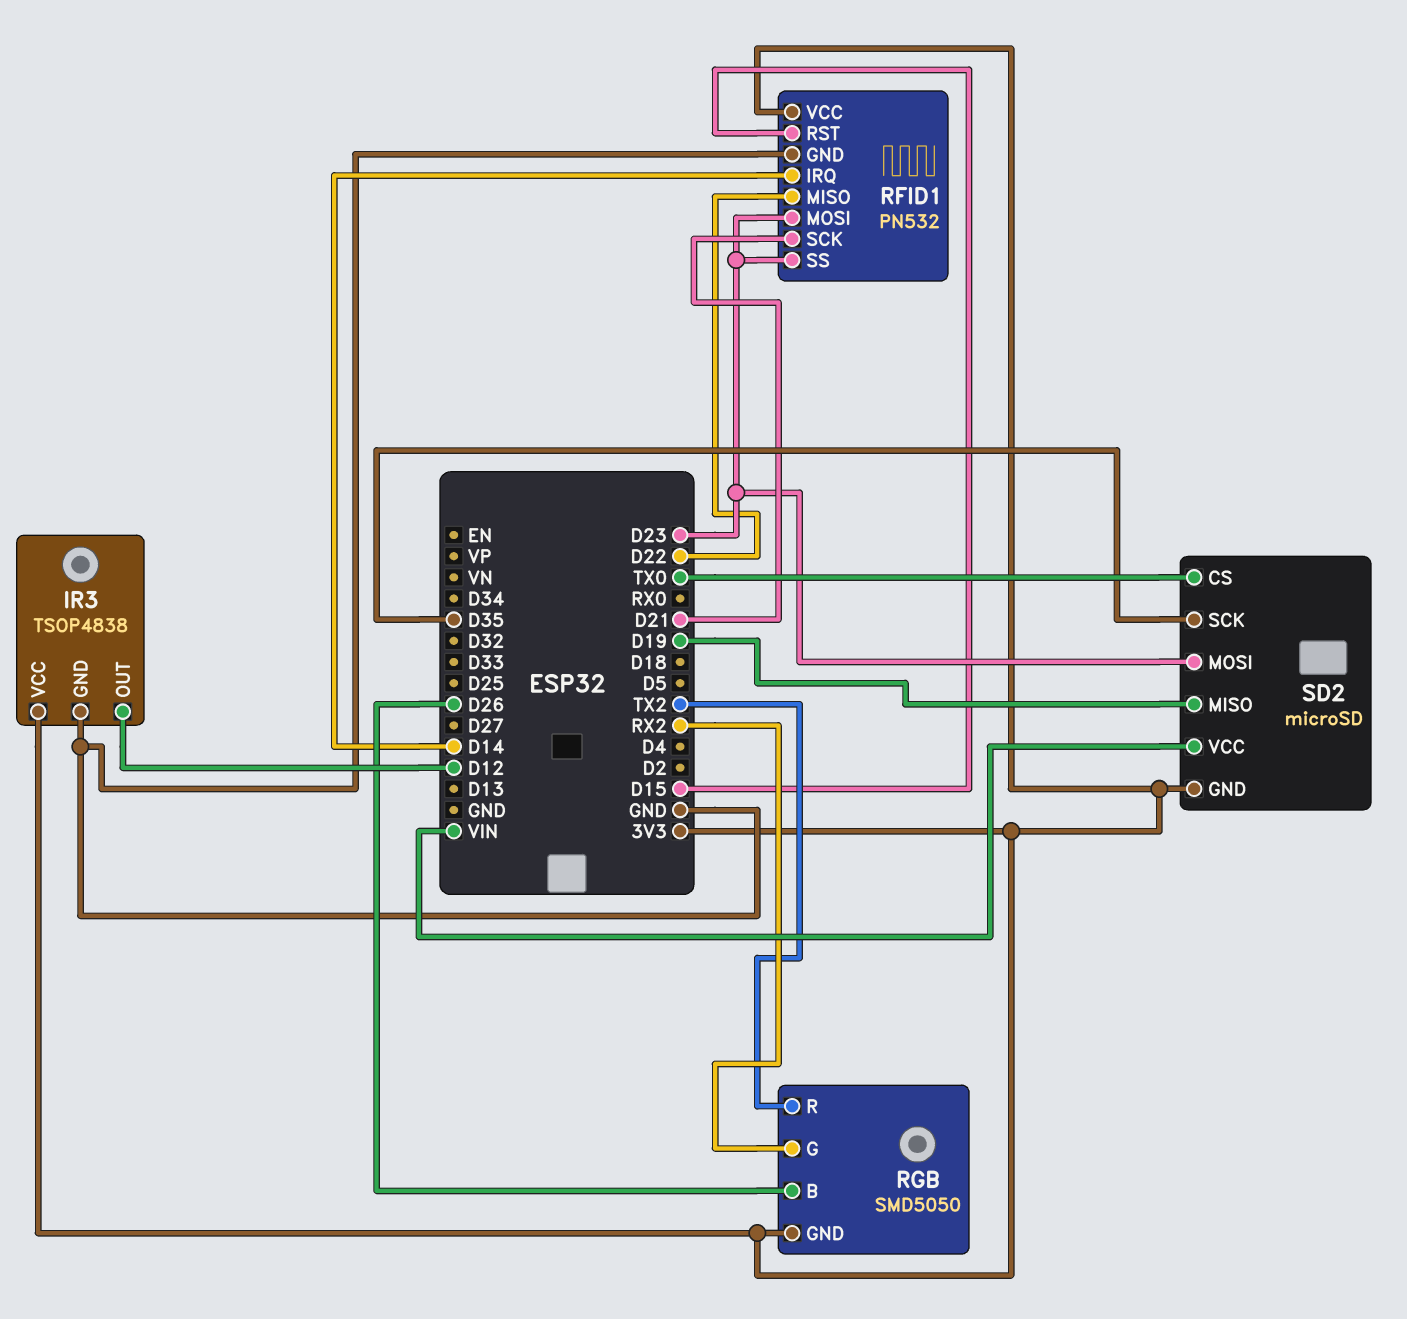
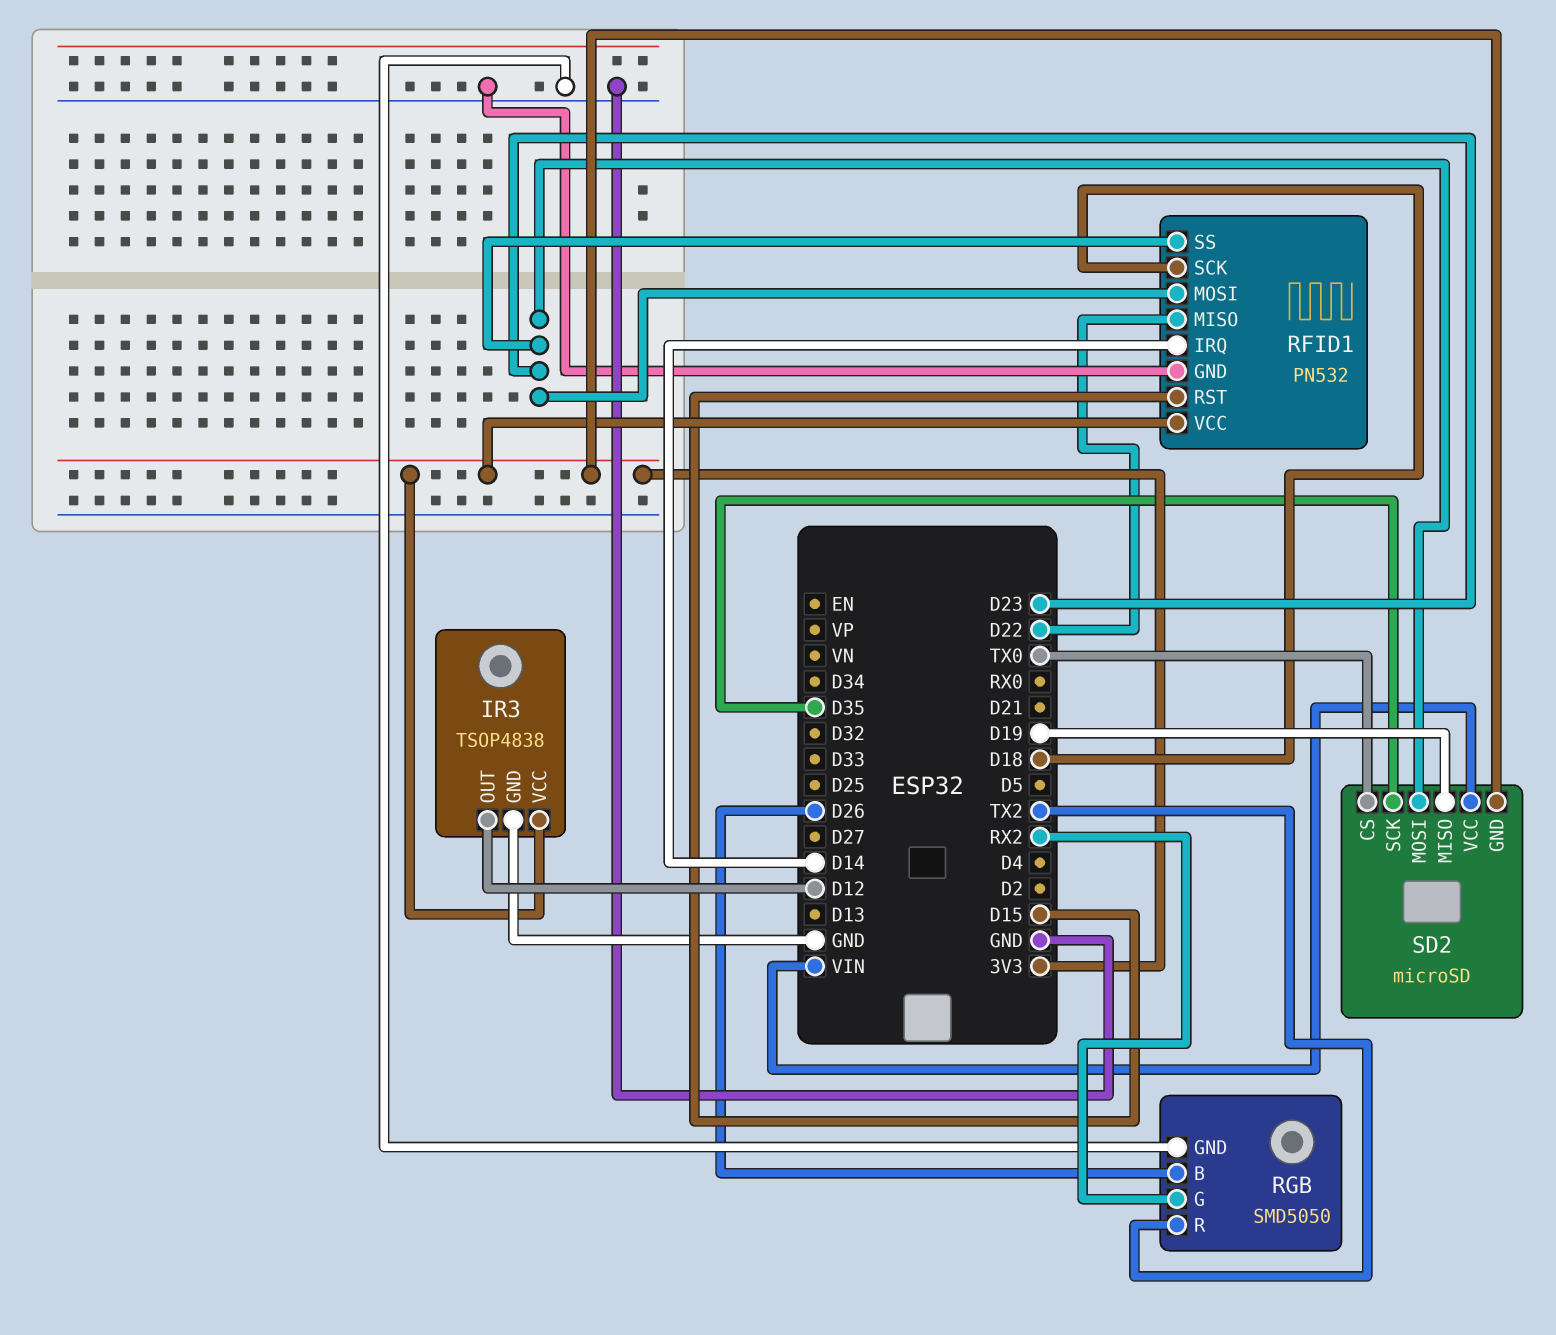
RFID1 pin SCK: D21 -> D18
RGB pin GND: 3V3 -> GND

